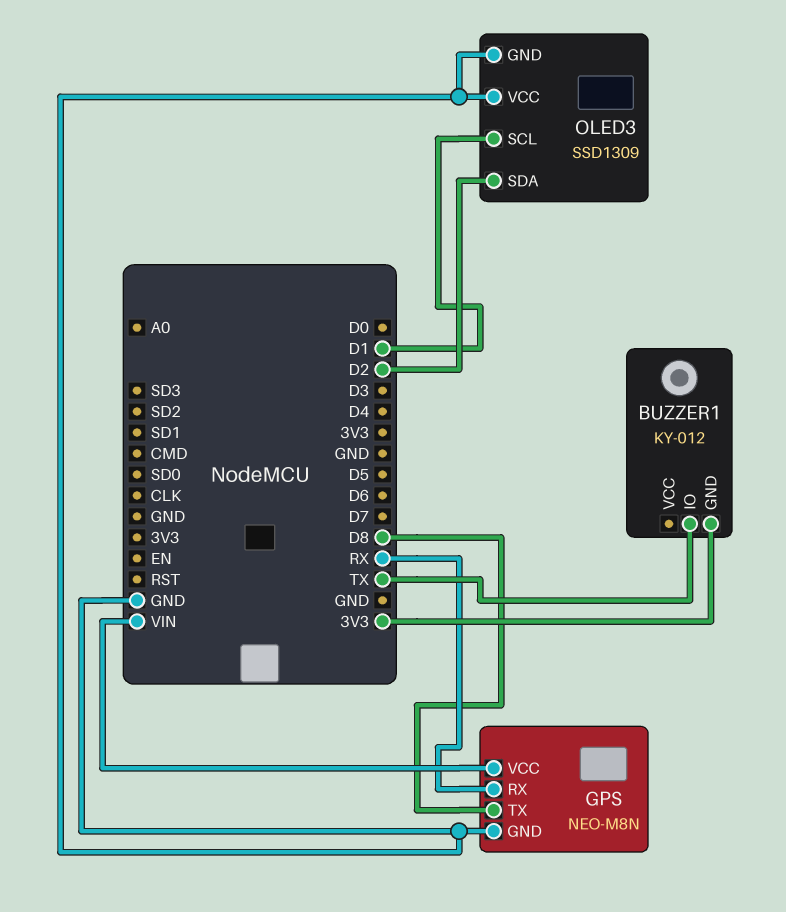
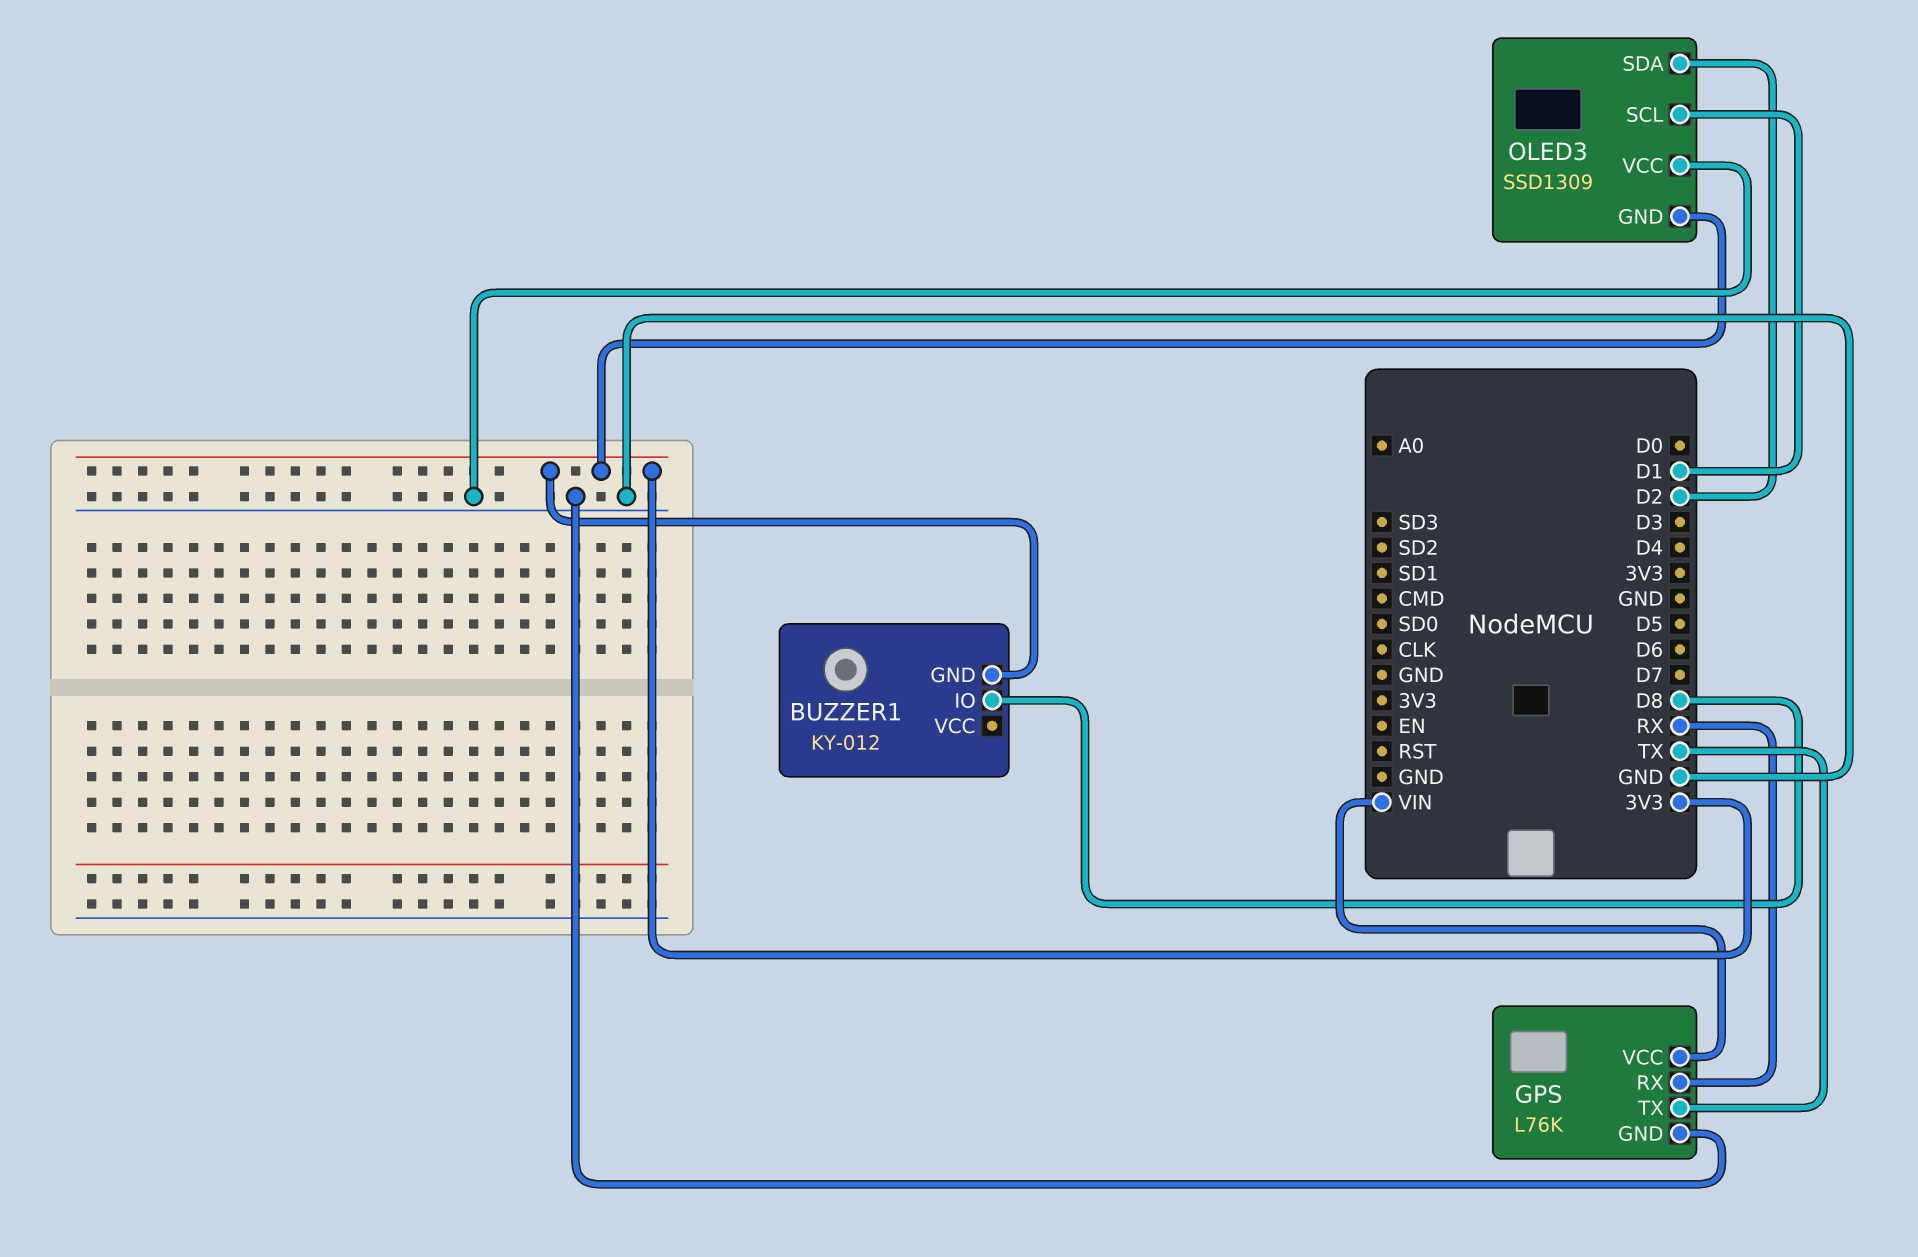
BUZZER1 pin IO: TX -> D8
GPS: NEO-M8N -> L76K
GPS pin TX: D8 -> TX
OLED3 pin GND: GND -> 3V3

